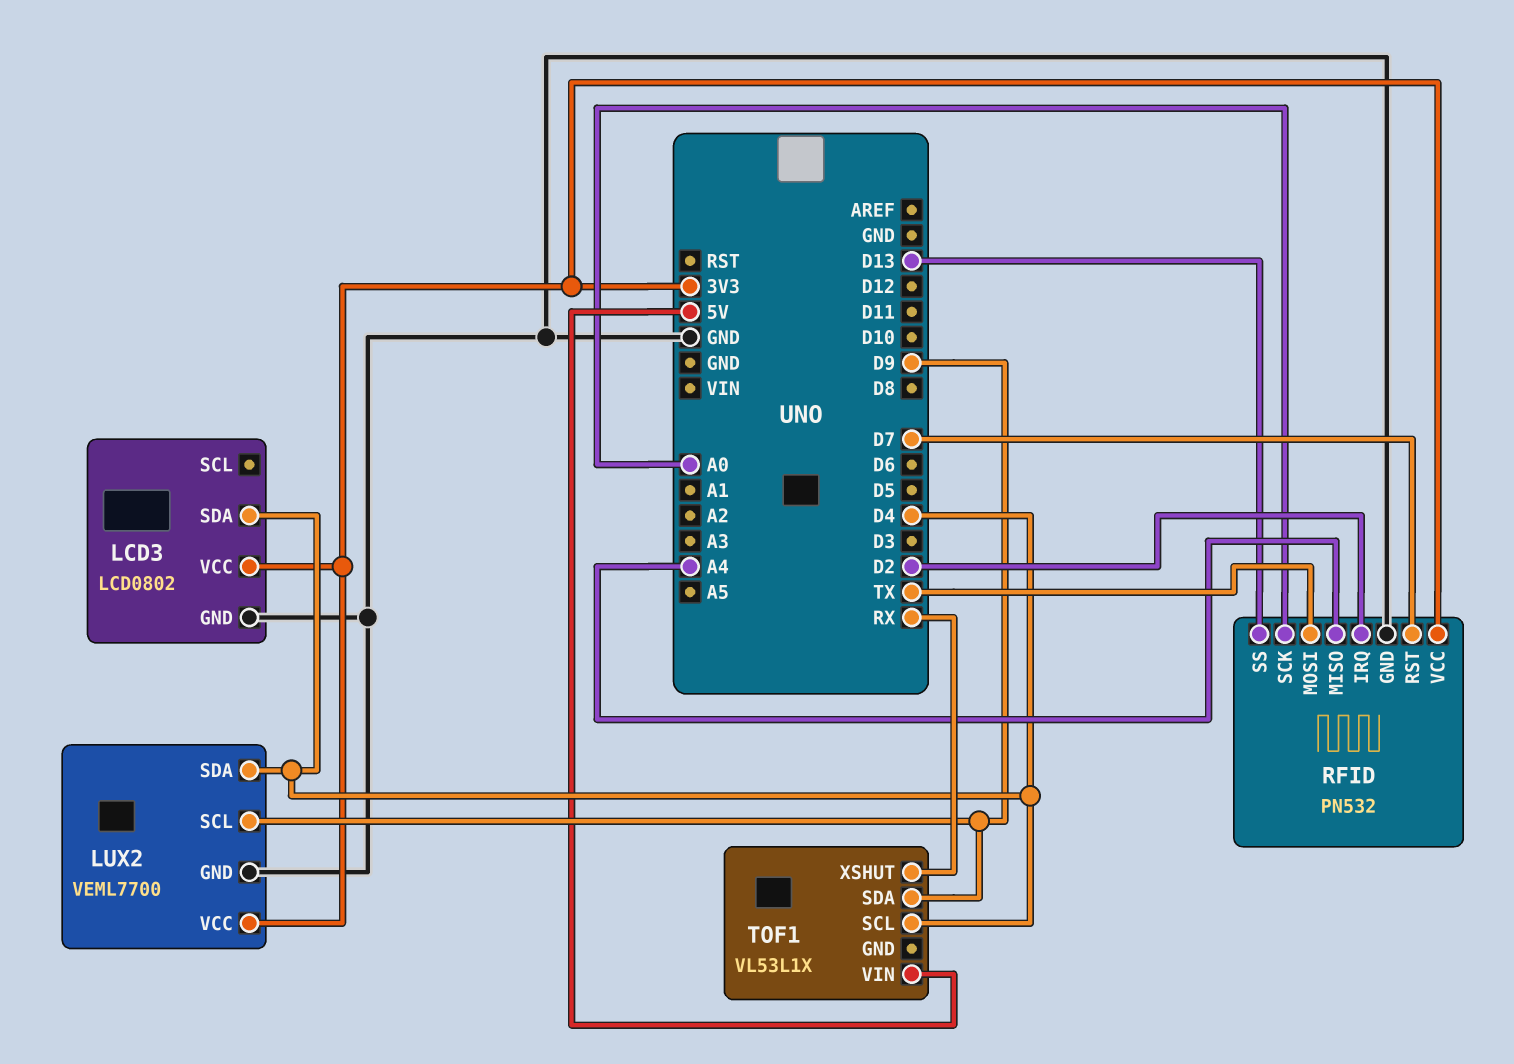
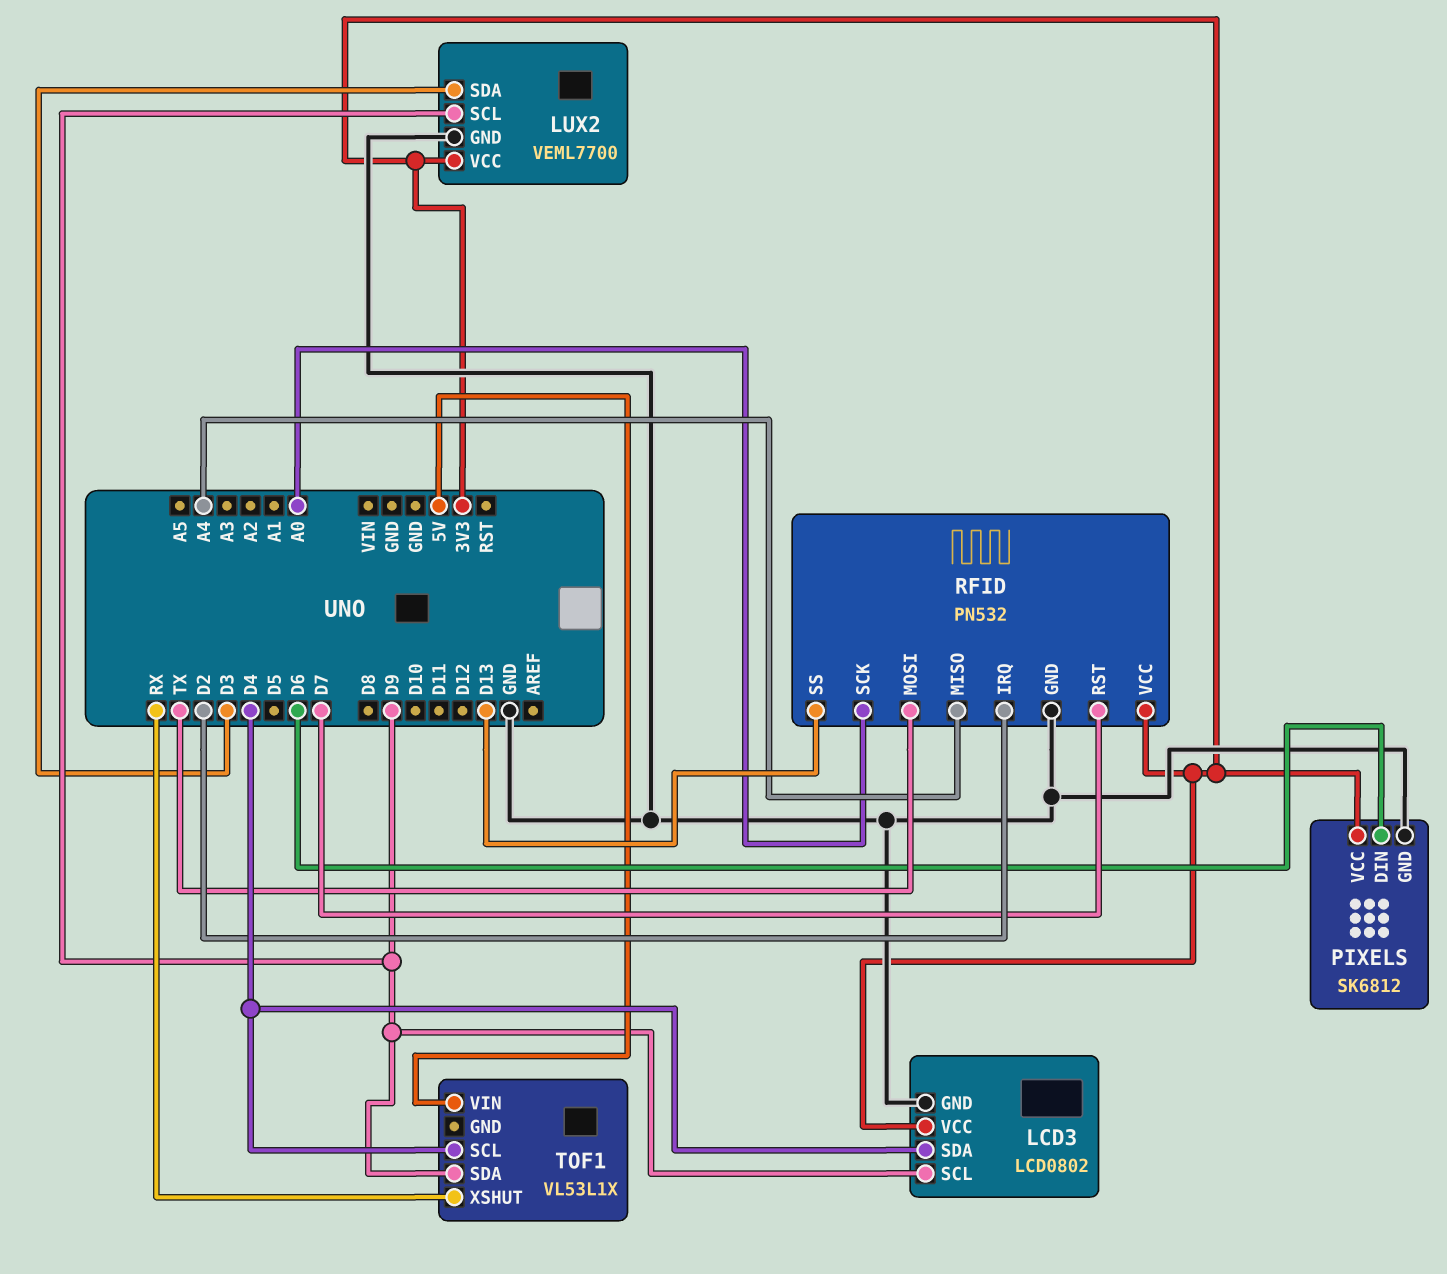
LCD3 pin SCL: none -> D9
LUX2 pin SDA: D4 -> D3
PIXELS: none -> SK6812
PIXELS pin DIN: none -> D6
PIXELS pin GND: none -> GND
PIXELS pin VCC: none -> 3V3

